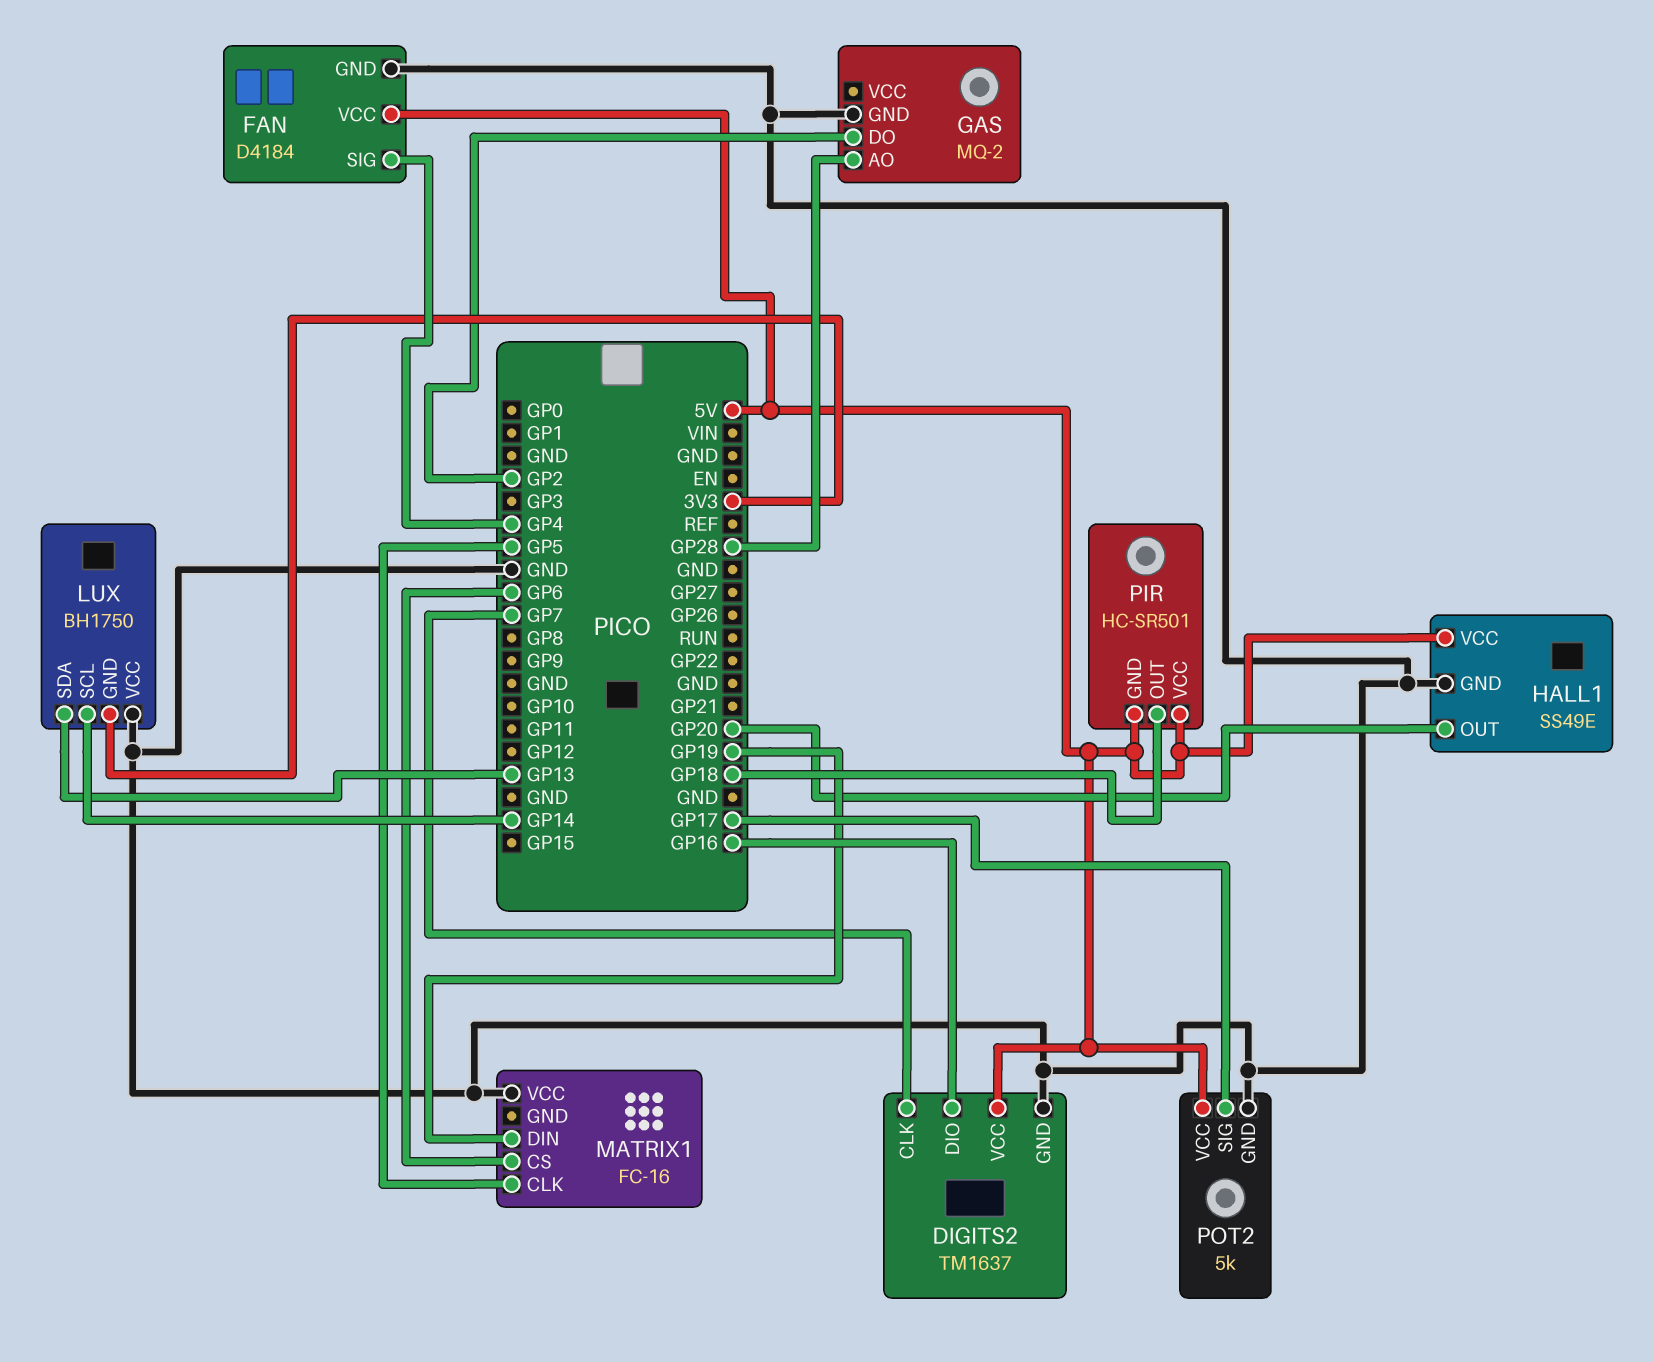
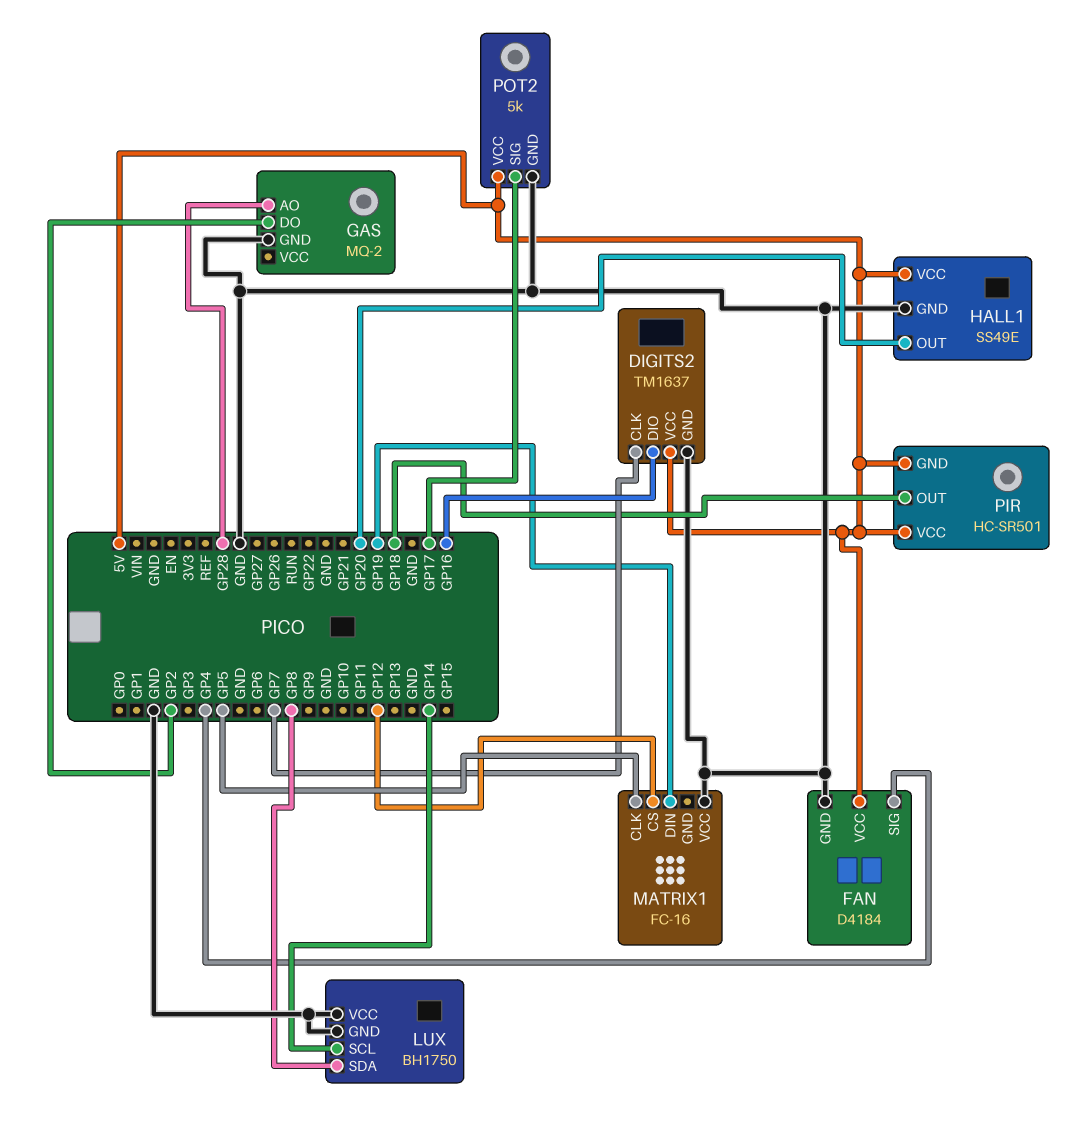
LUX pin GND: 3V3 -> GND
LUX pin SDA: GP13 -> GP8
MATRIX1 pin CS: GP6 -> GP12

